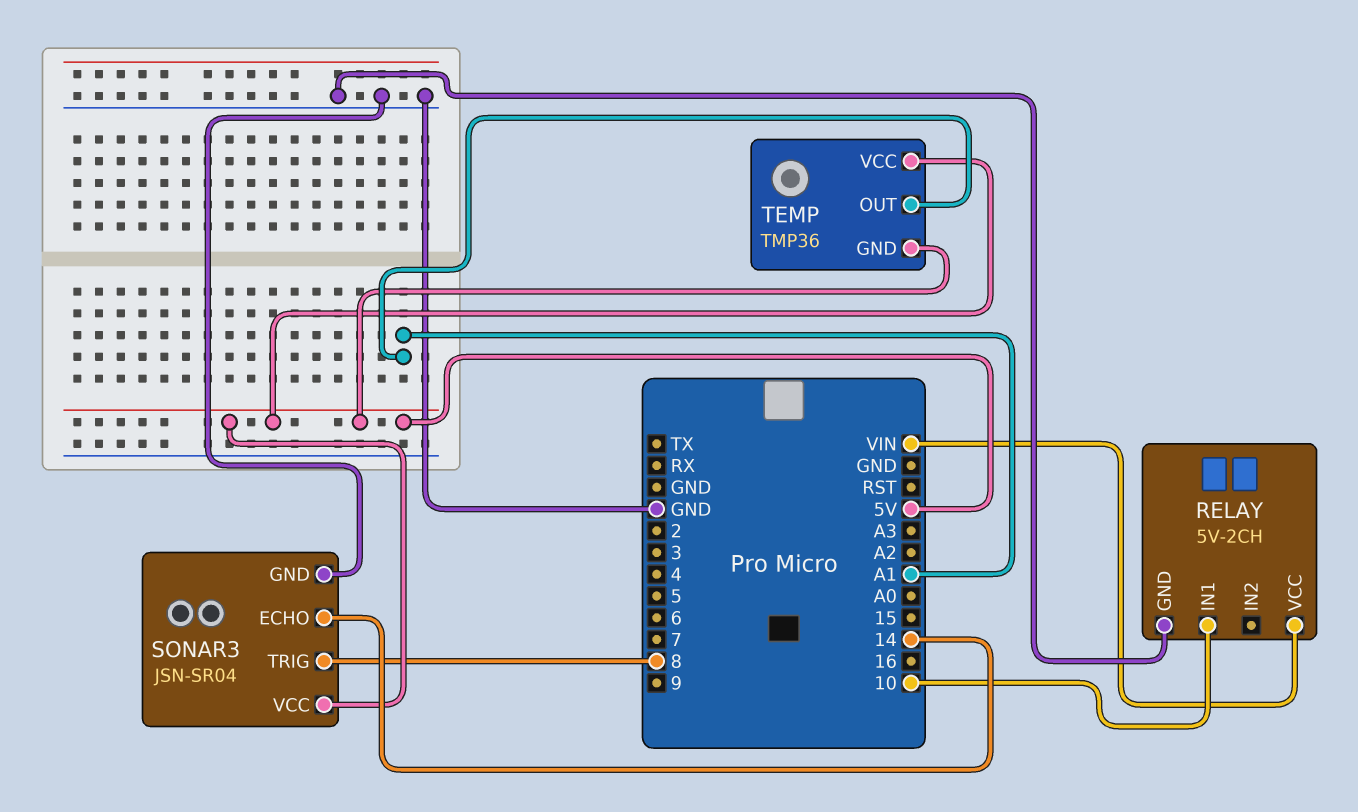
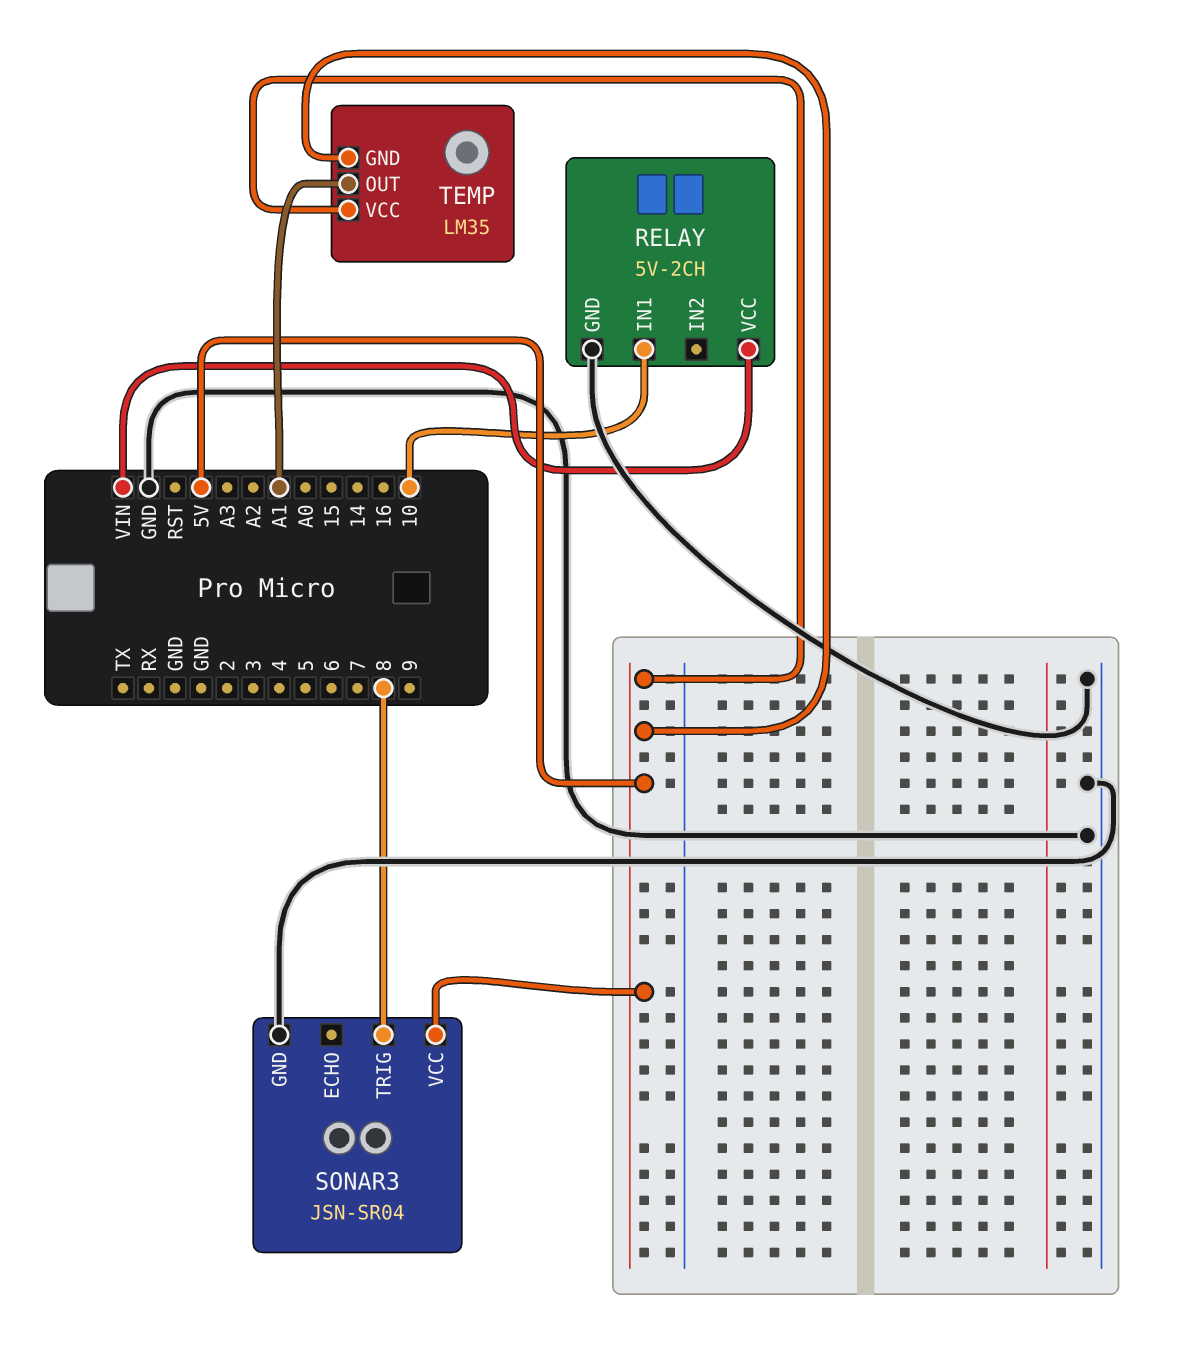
SONAR3 pin ECHO: 14 -> none
TEMP: TMP36 -> LM35

